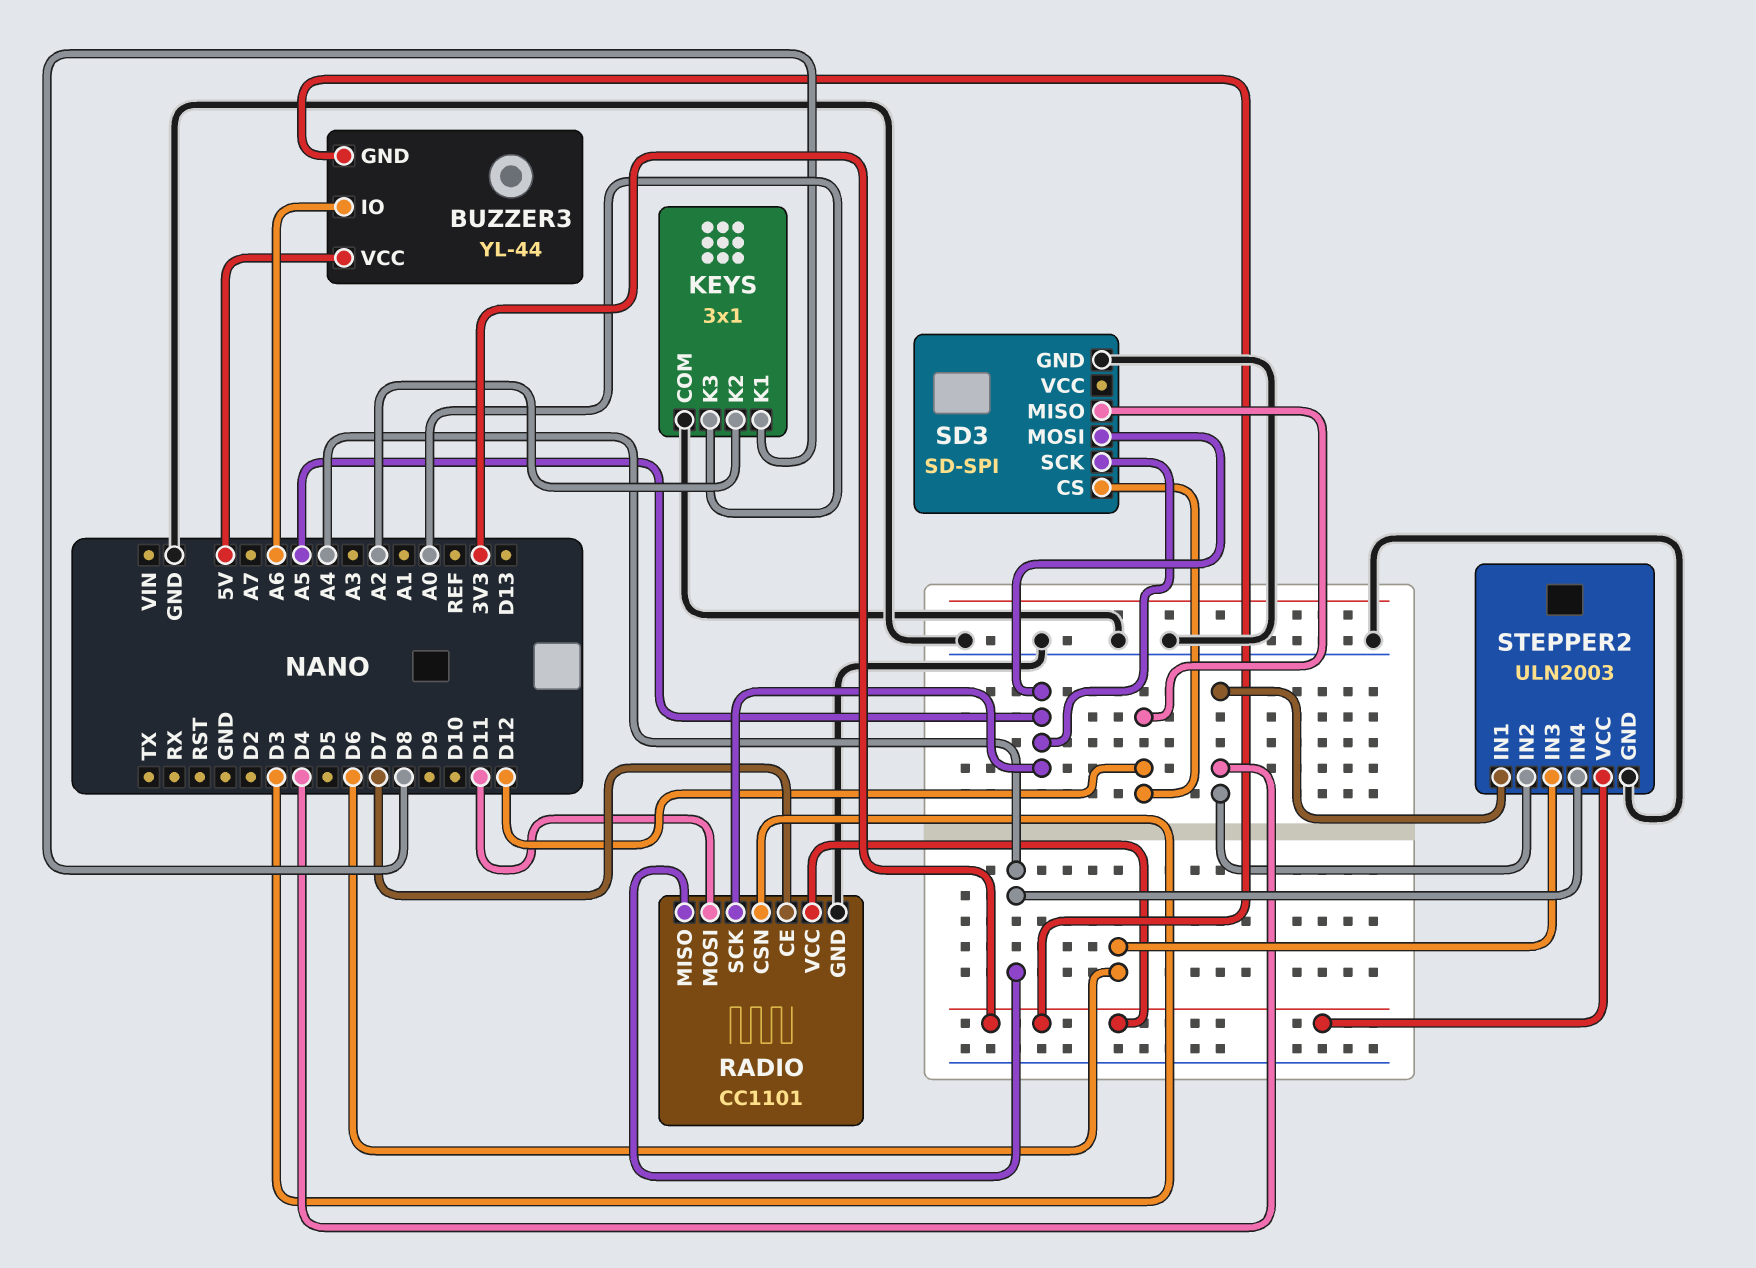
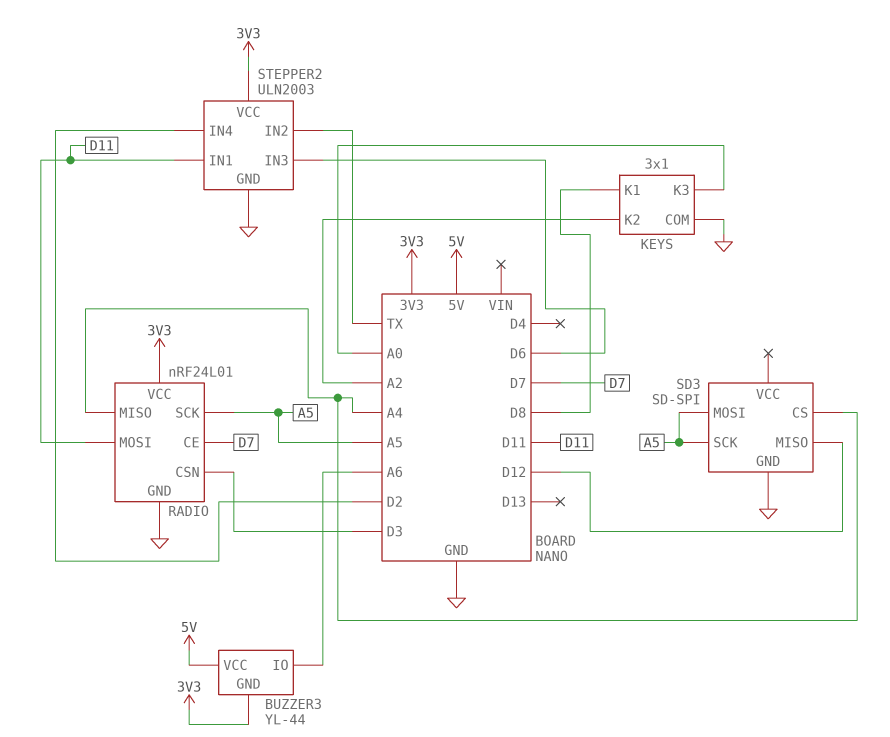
RADIO: CC1101 -> nRF24L01
SD3 pin CS: D12 -> A4
STEPPER2 pin IN1: D4 -> D11
STEPPER2 pin IN2: D4 -> TX
STEPPER2 pin IN4: A4 -> D2

